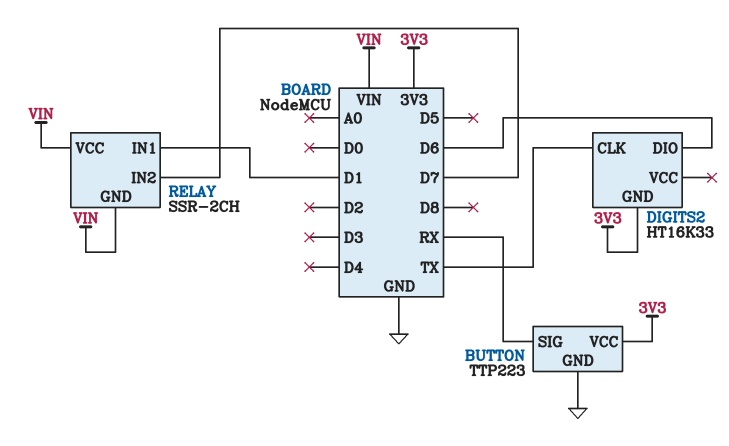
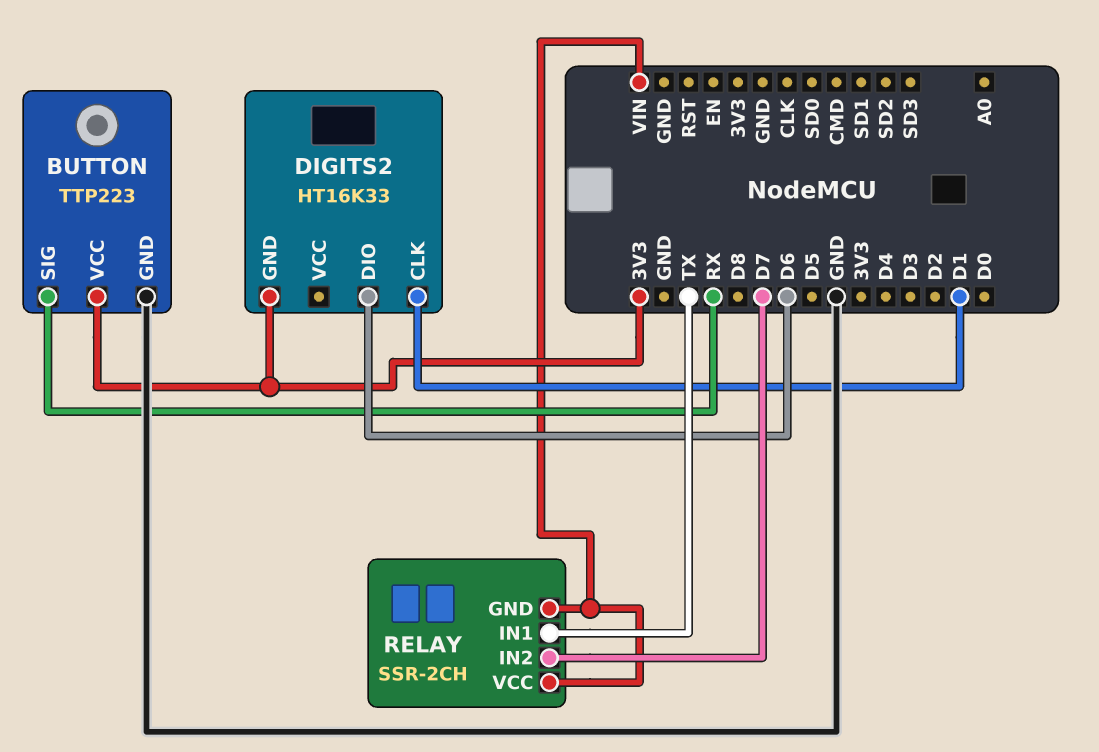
DIGITS2 pin CLK: TX -> D1
RELAY pin IN1: D1 -> TX

